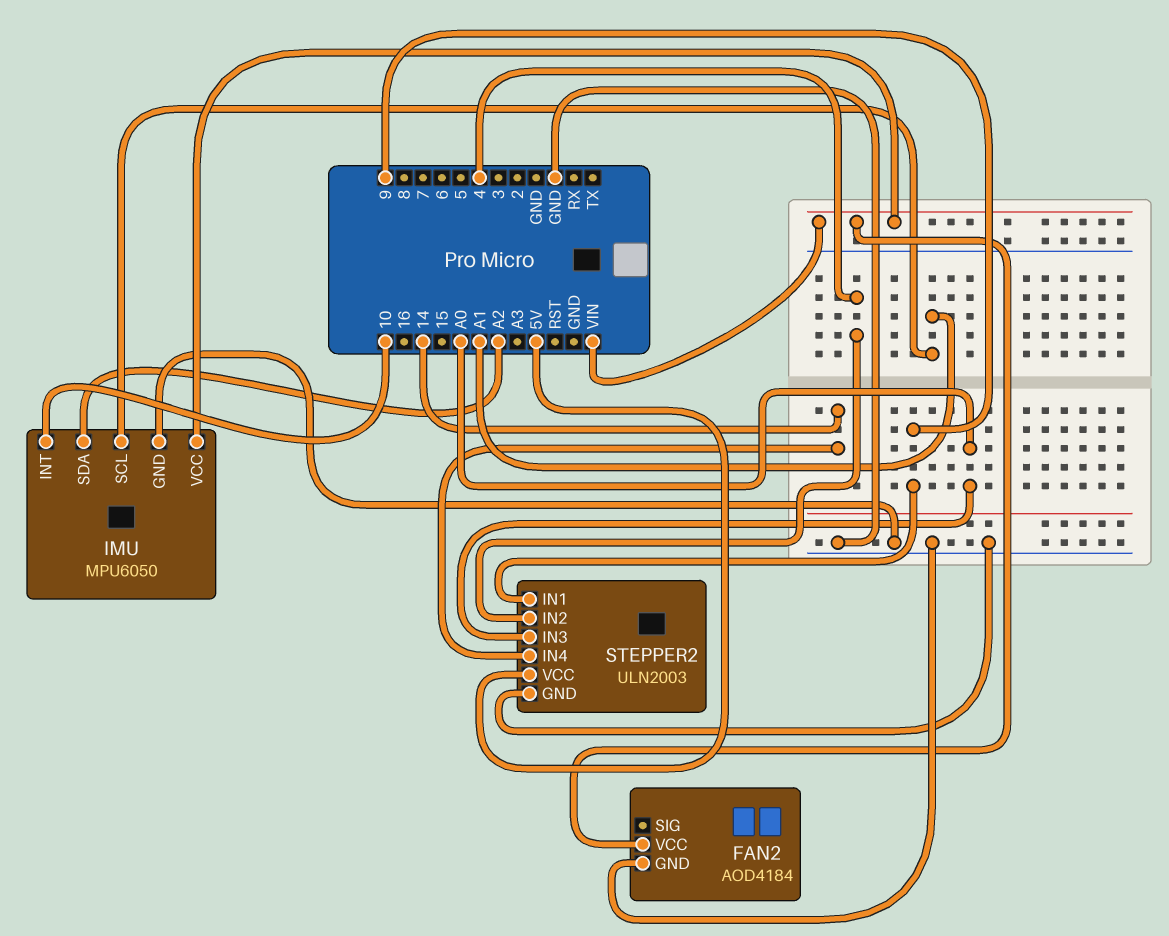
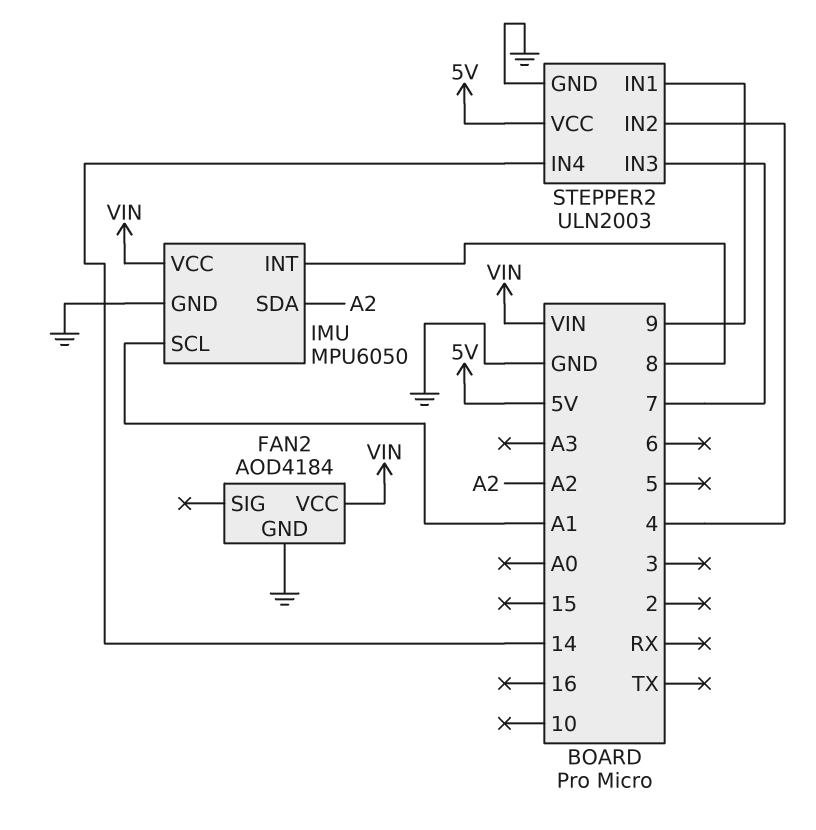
IMU pin INT: 10 -> 8
STEPPER2 pin IN3: A0 -> 7

